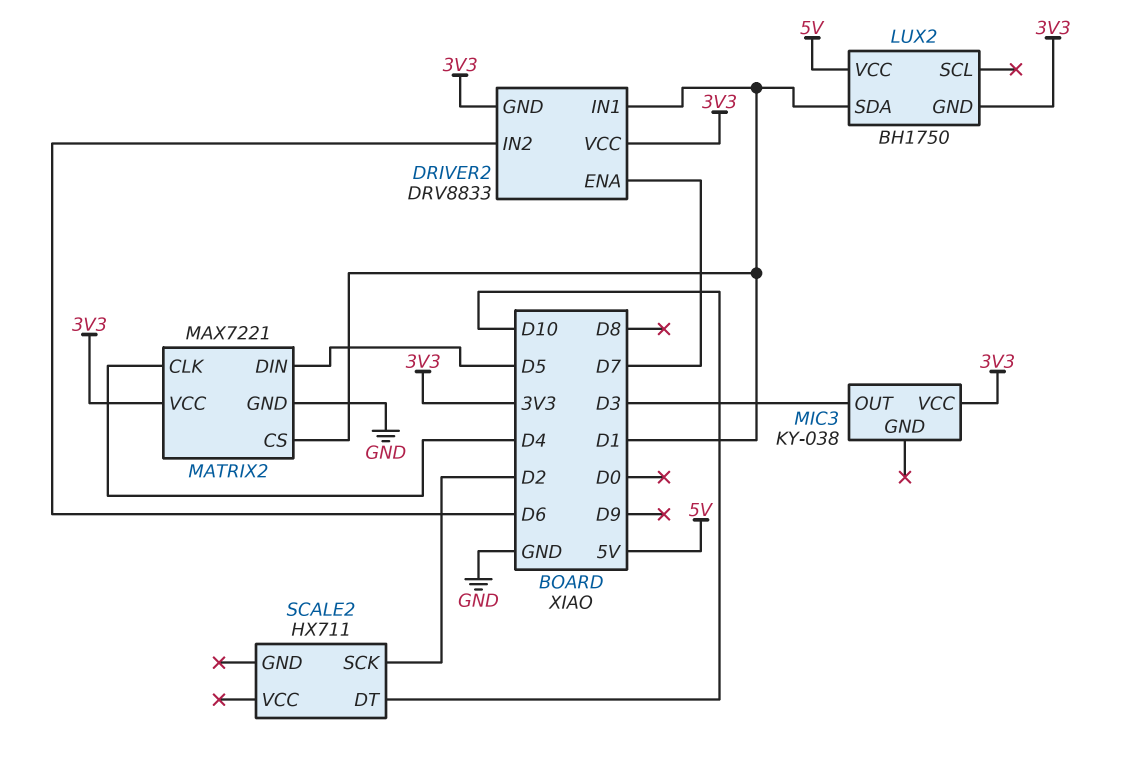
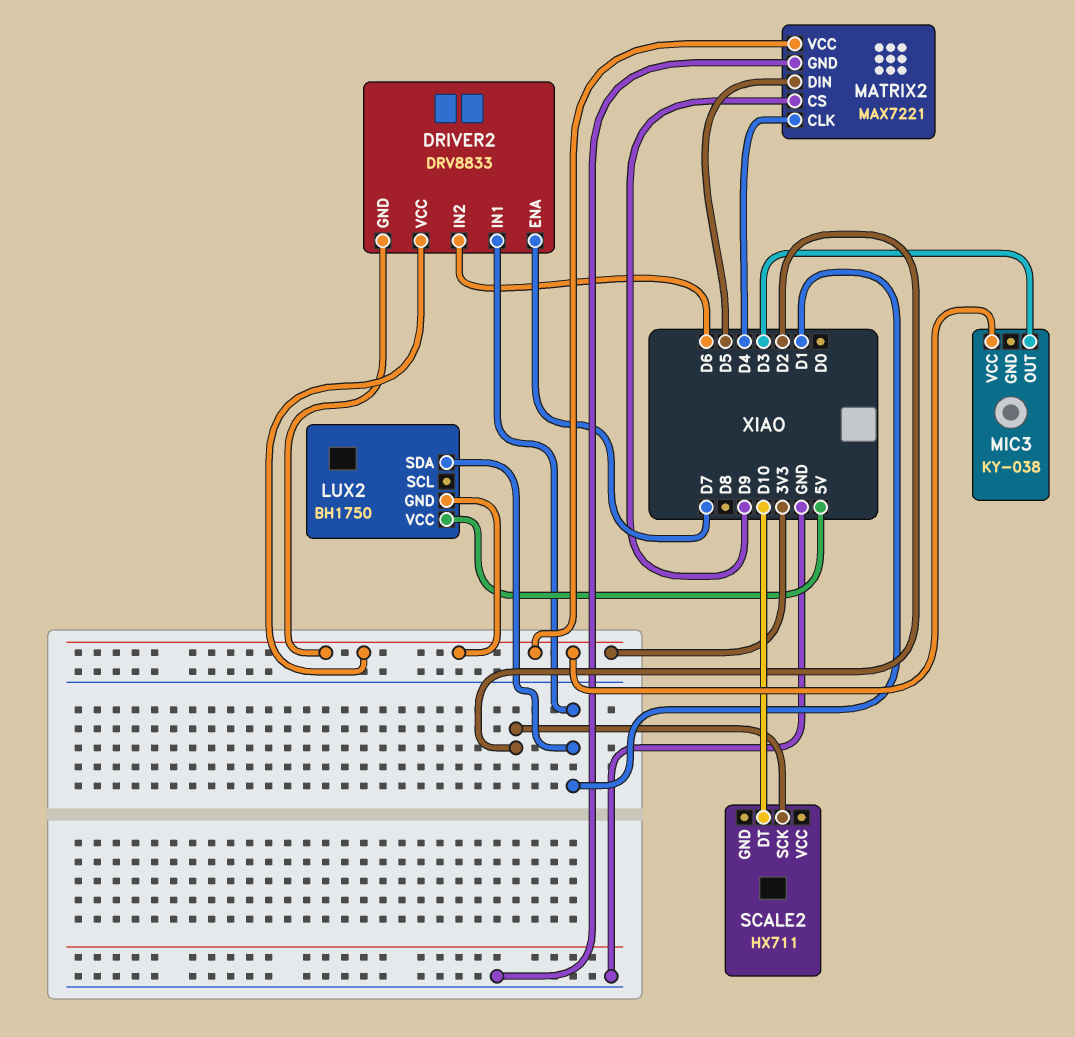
MATRIX2 pin CS: D1 -> D9

